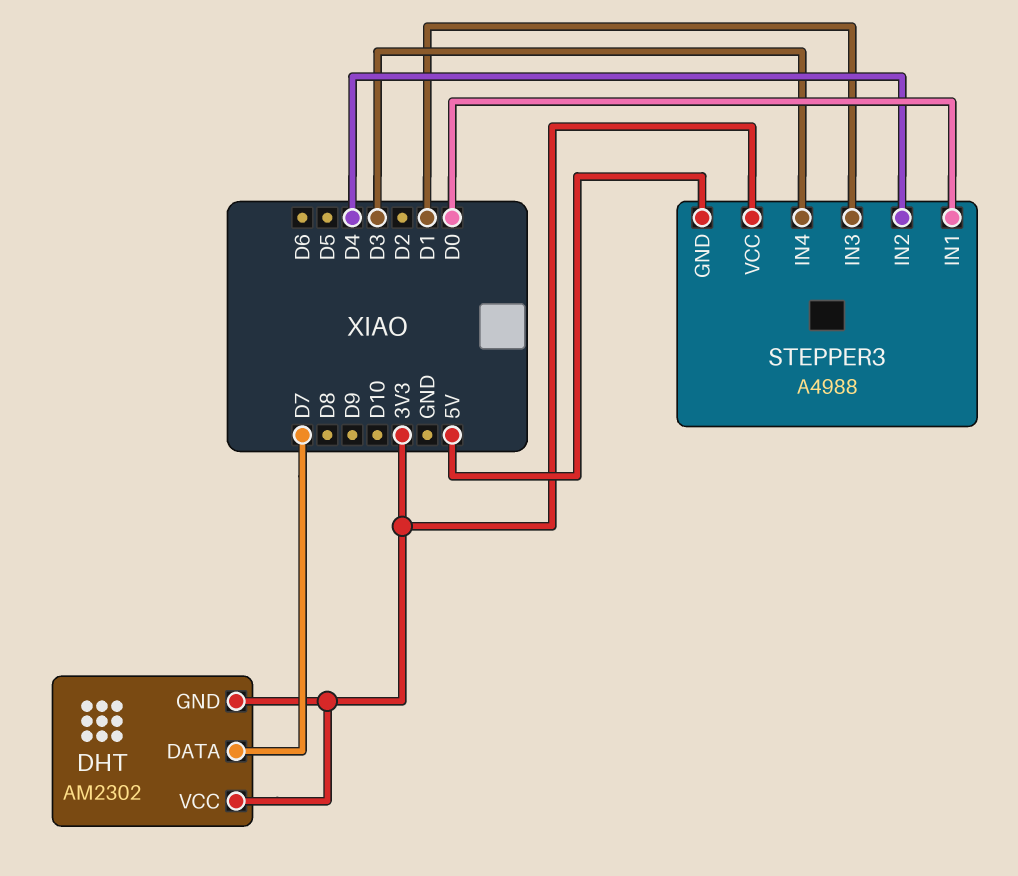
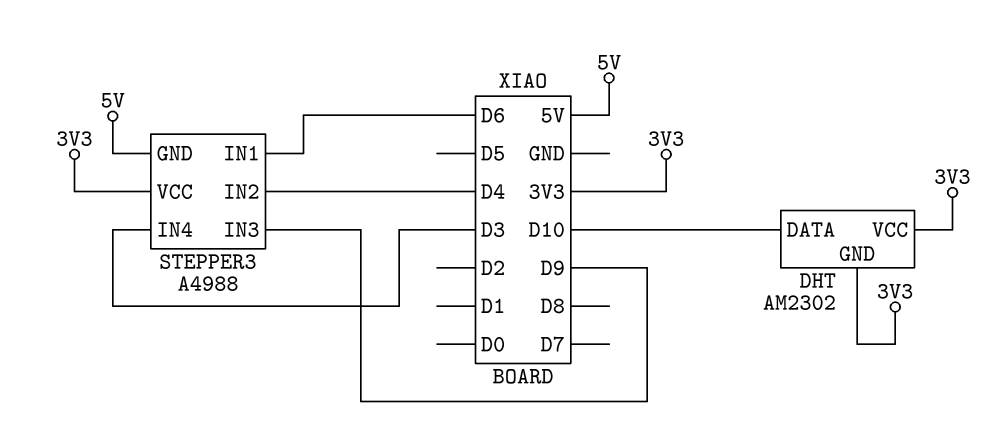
DHT pin DATA: D7 -> D10
STEPPER3 pin IN1: D0 -> D6
STEPPER3 pin IN3: D1 -> D9

